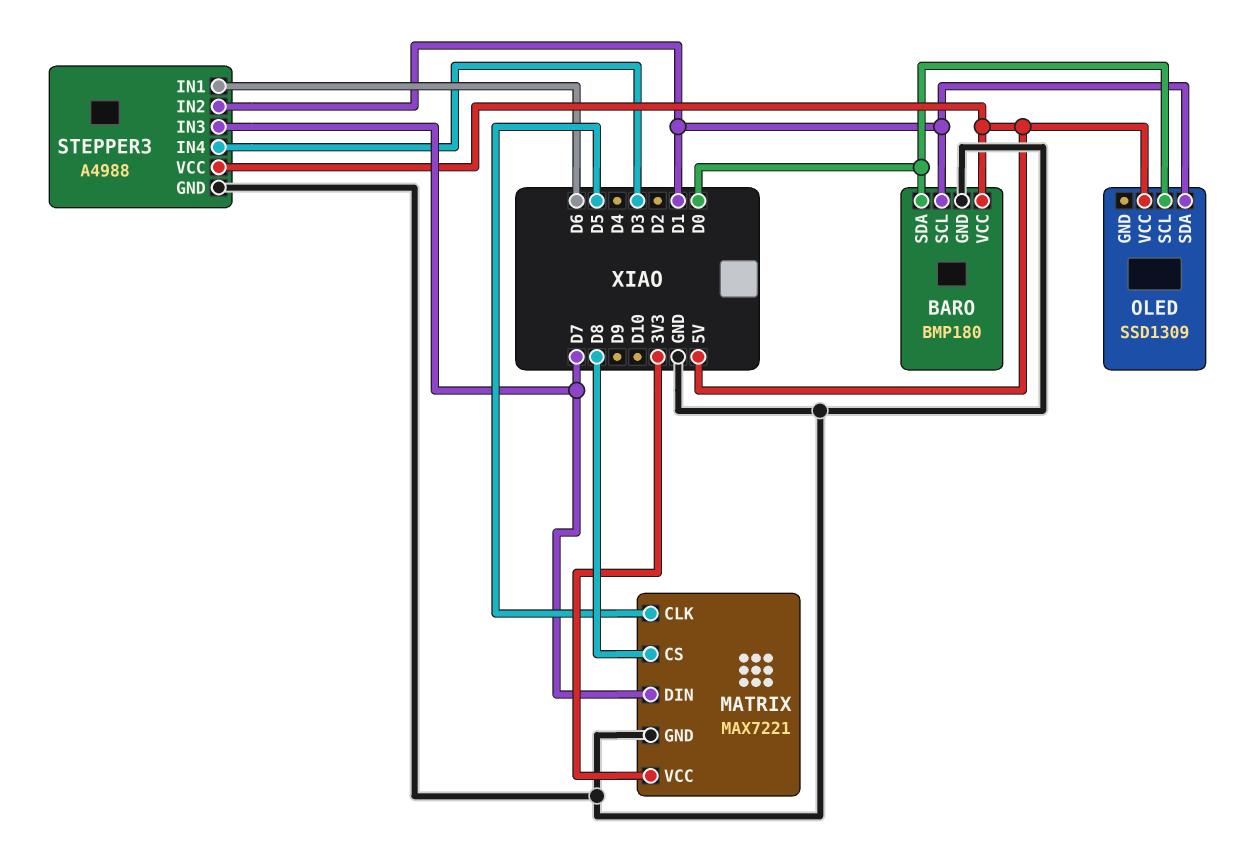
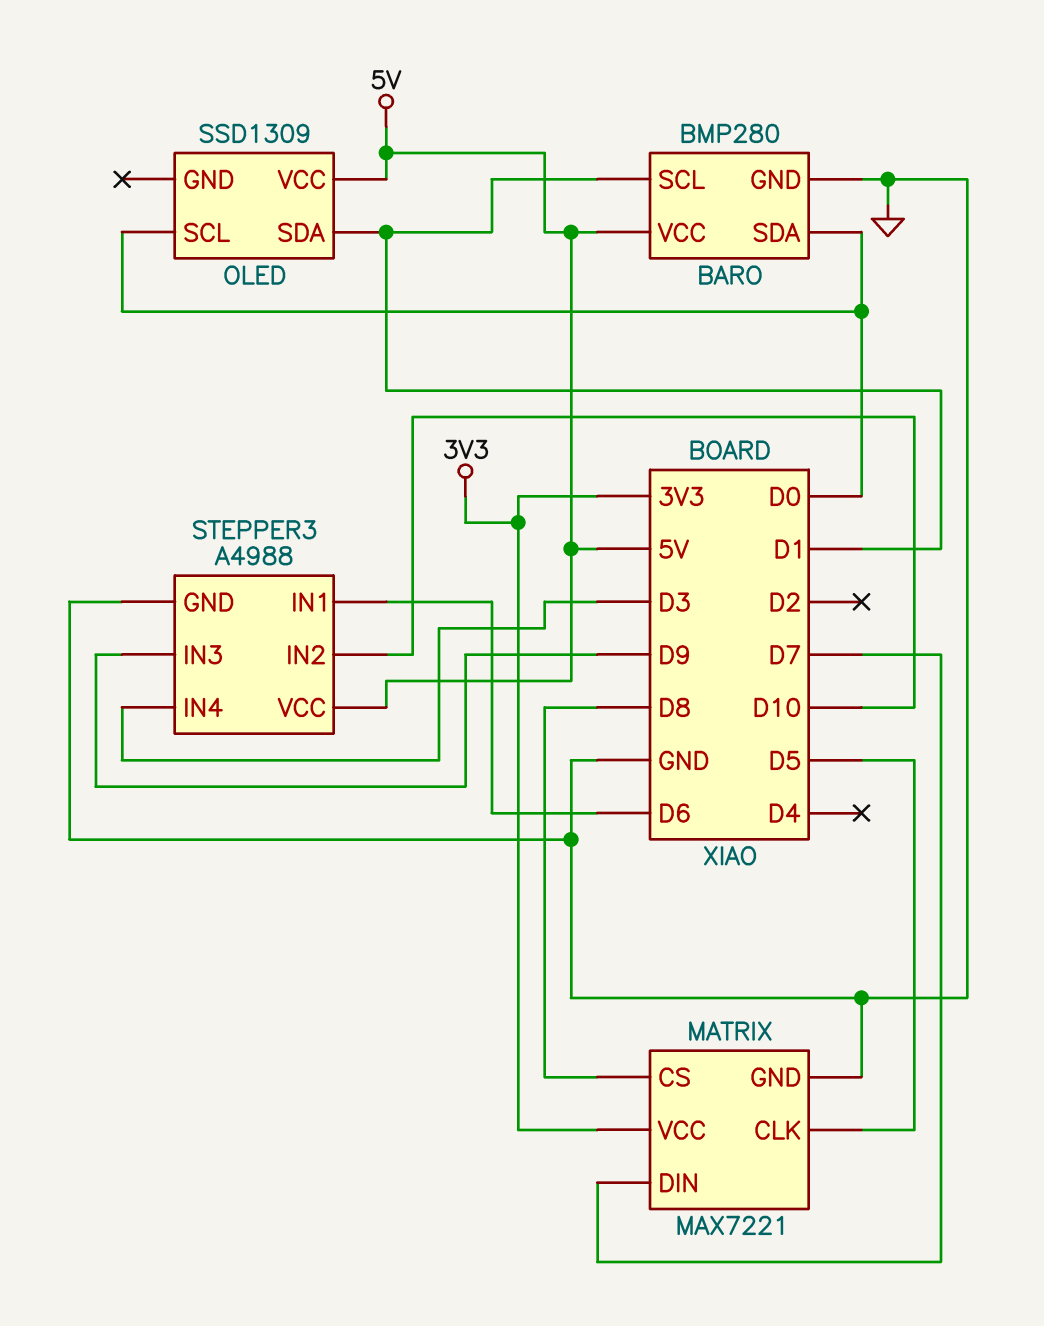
BARO: BMP180 -> BMP280
STEPPER3 pin IN2: D1 -> D10
STEPPER3 pin IN3: D7 -> D9

